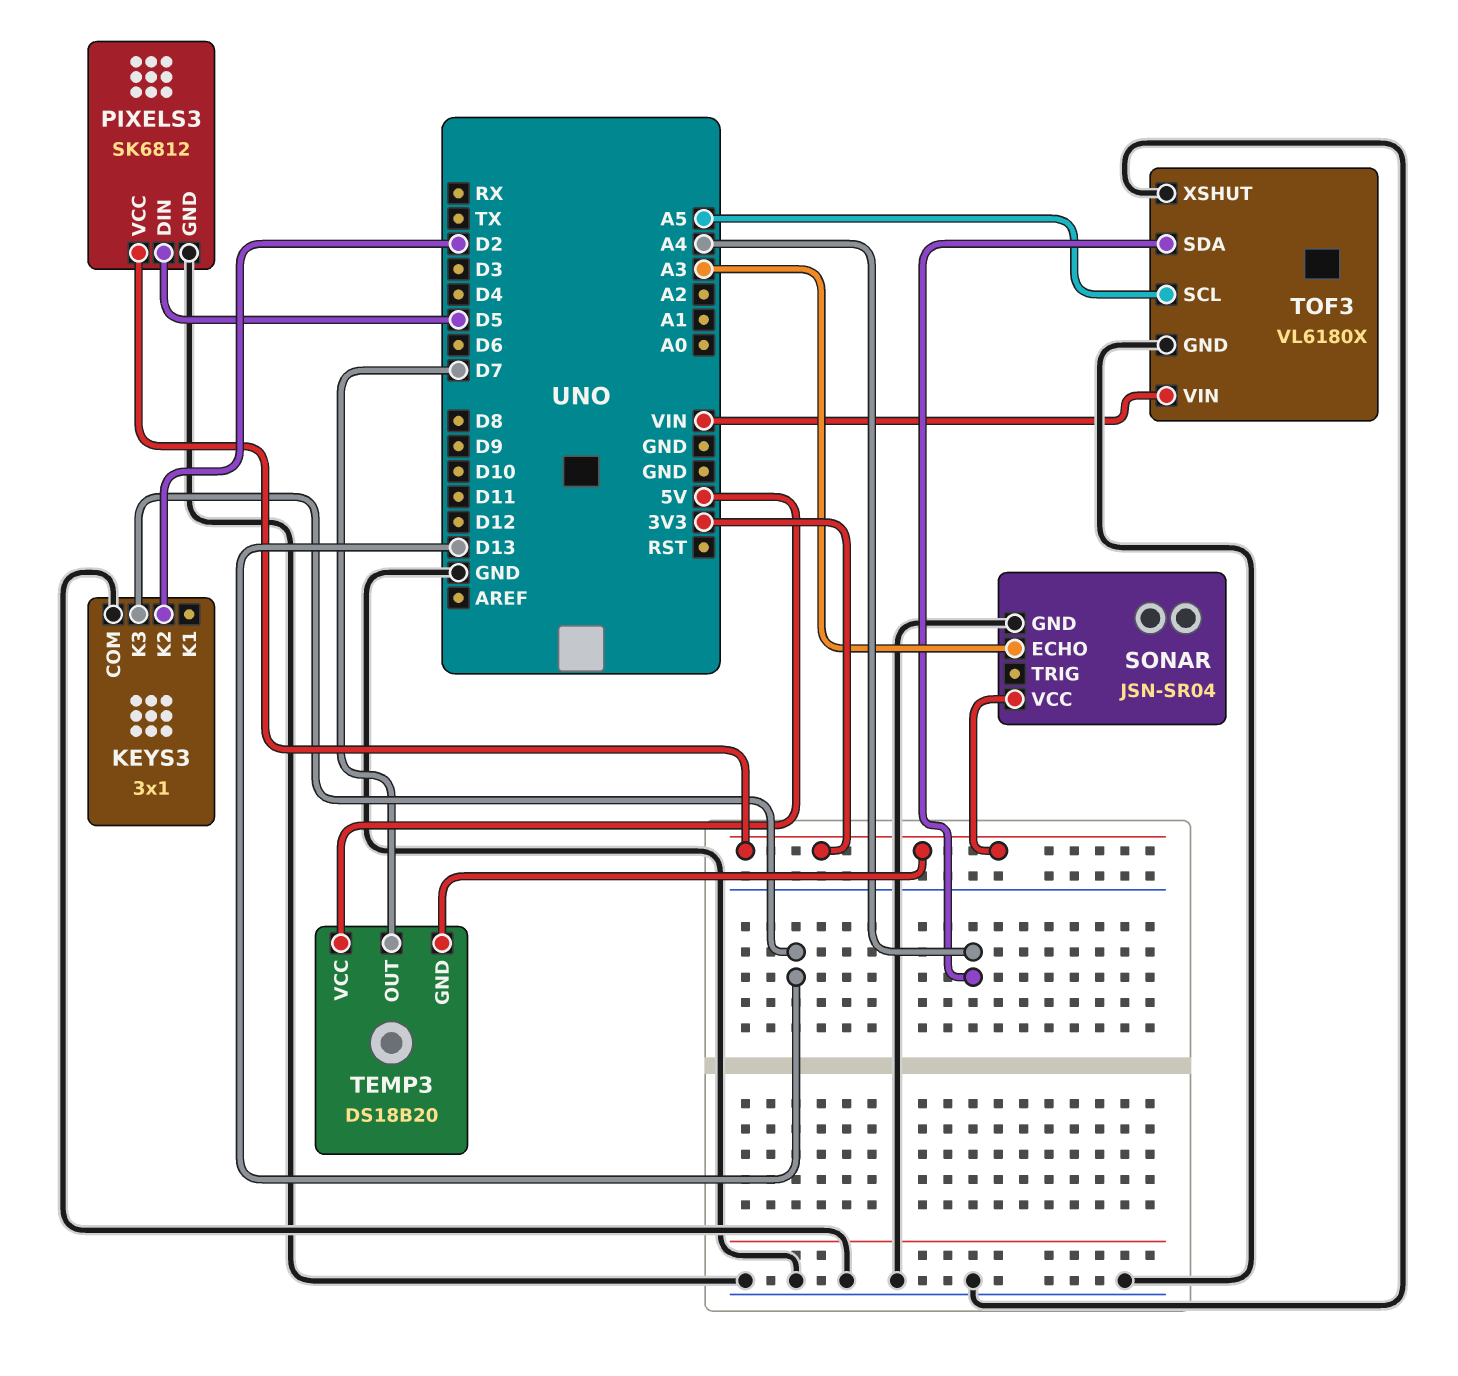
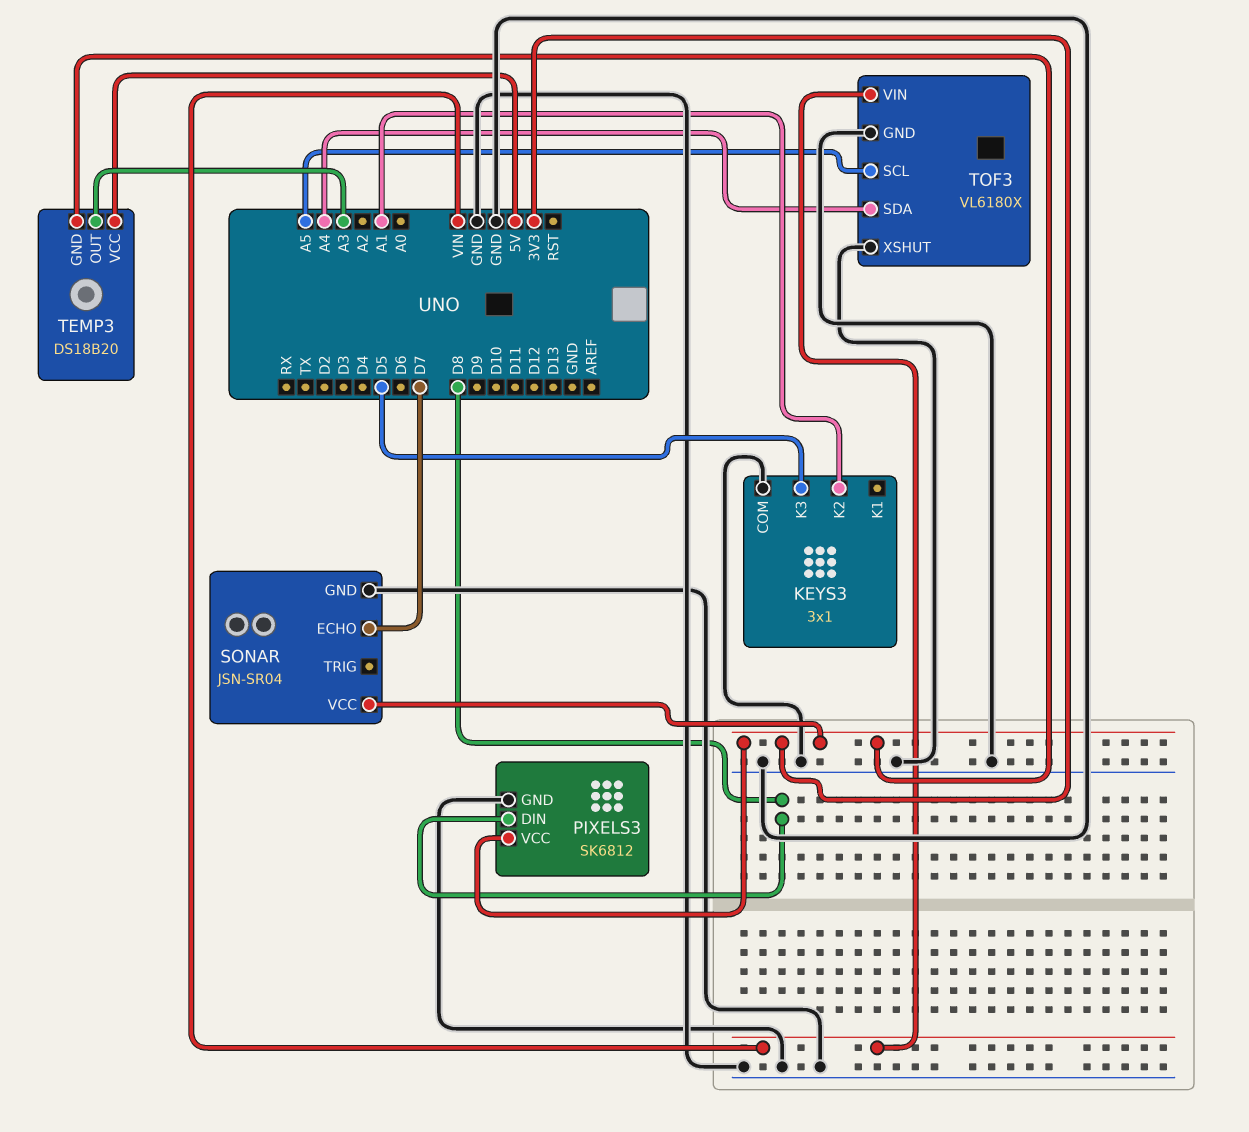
KEYS3 pin K2: D2 -> A1
KEYS3 pin K3: D13 -> D5
PIXELS3 pin DIN: D5 -> D8
SONAR pin ECHO: A3 -> D7
TEMP3 pin OUT: D7 -> A3

